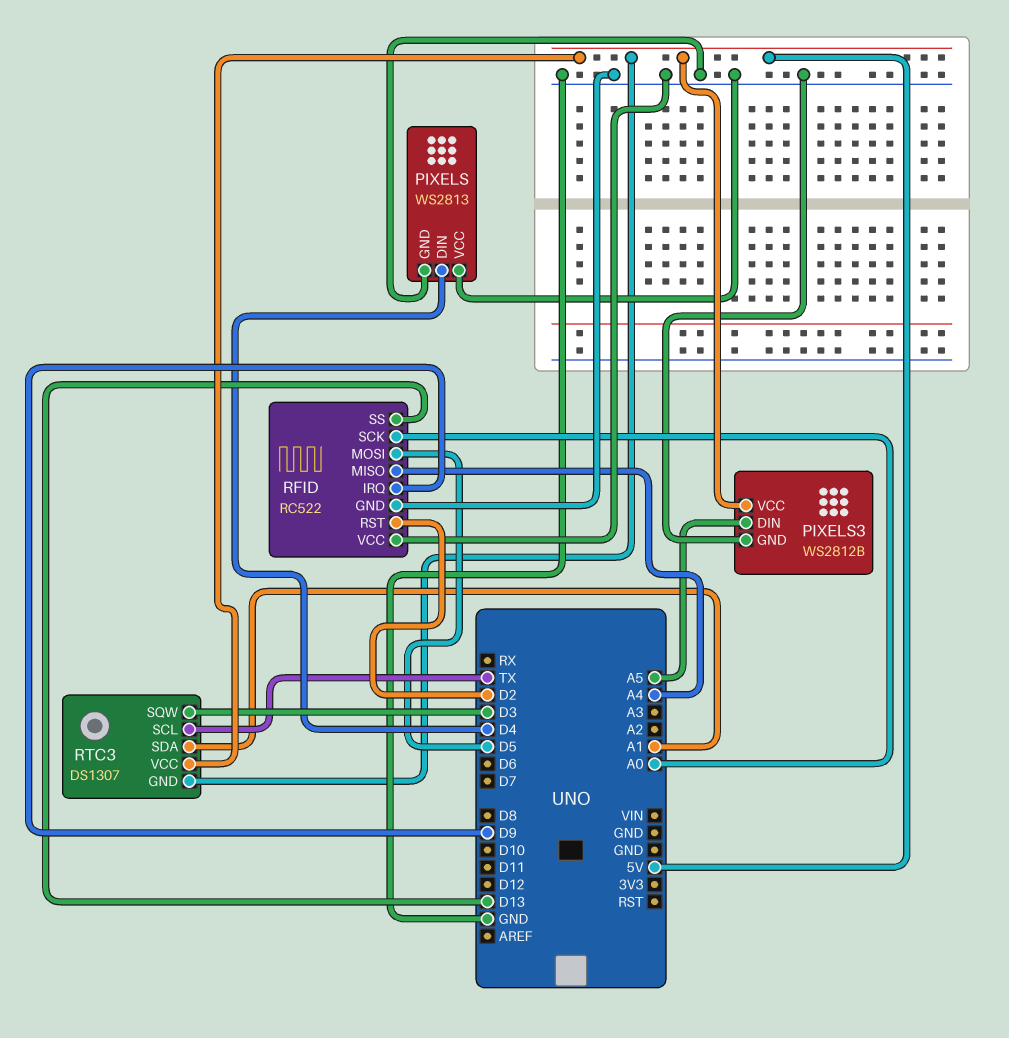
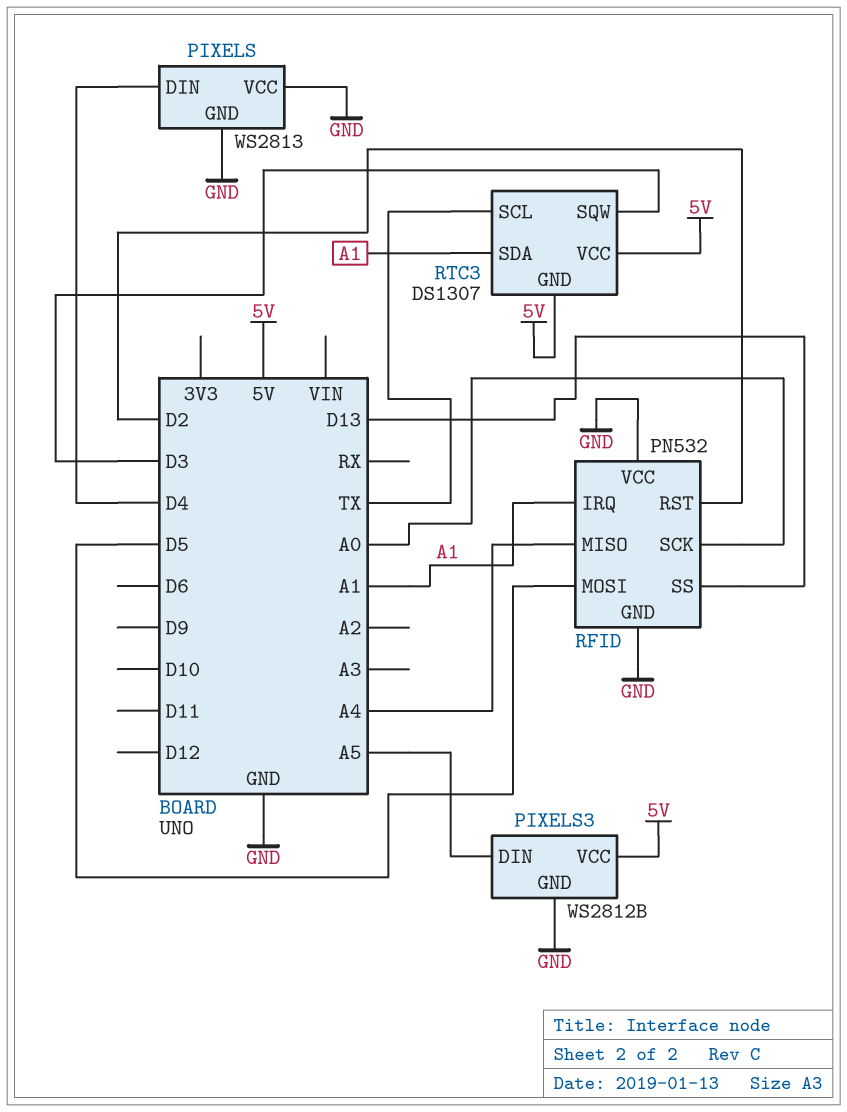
RFID: RC522 -> PN532
RFID pin IRQ: D9 -> A1

